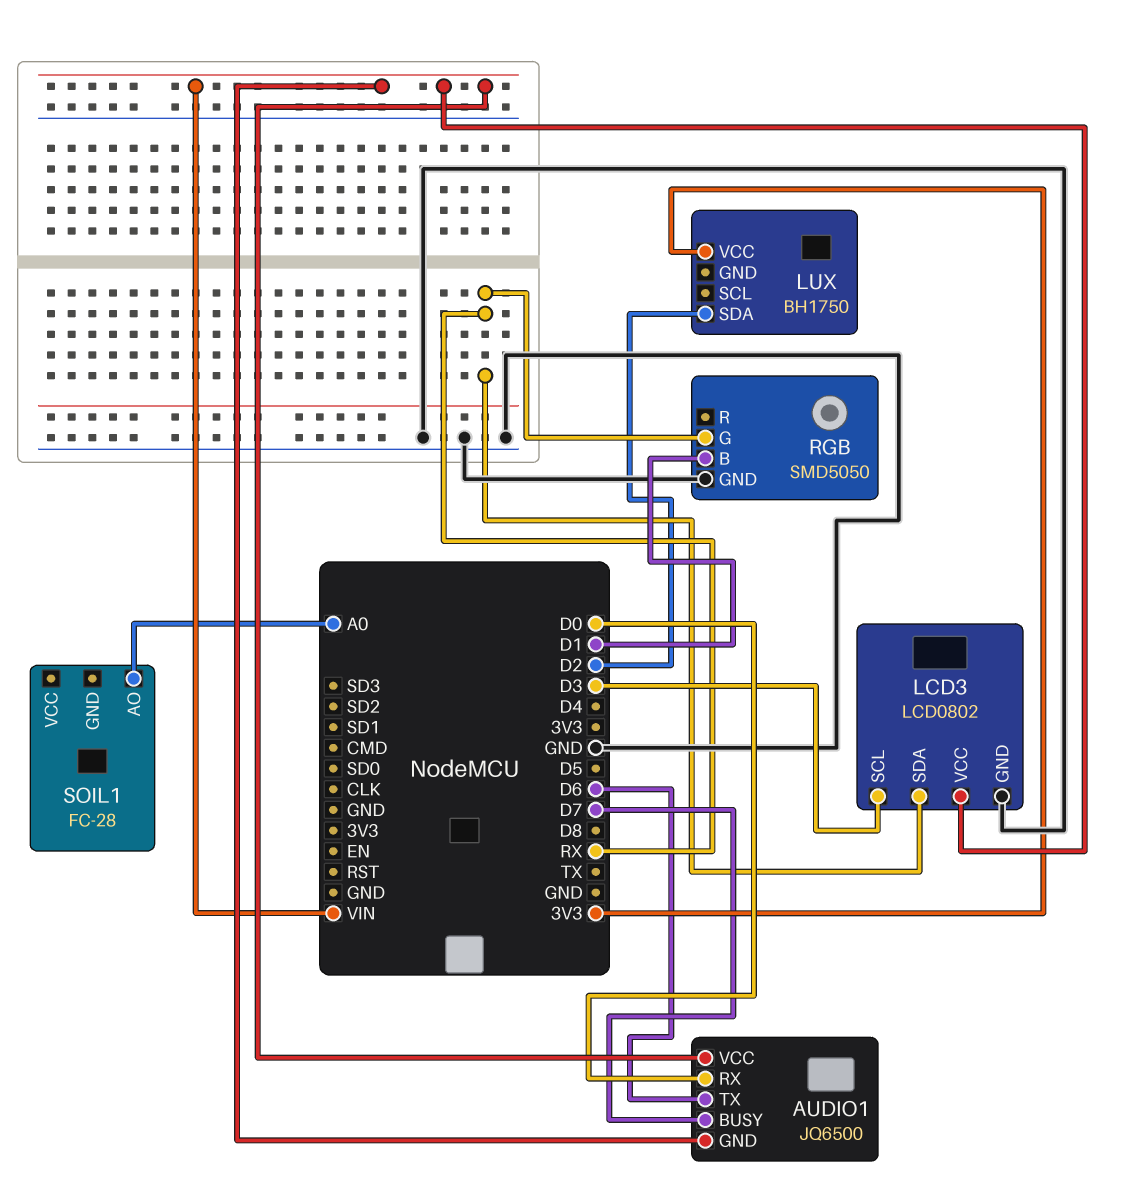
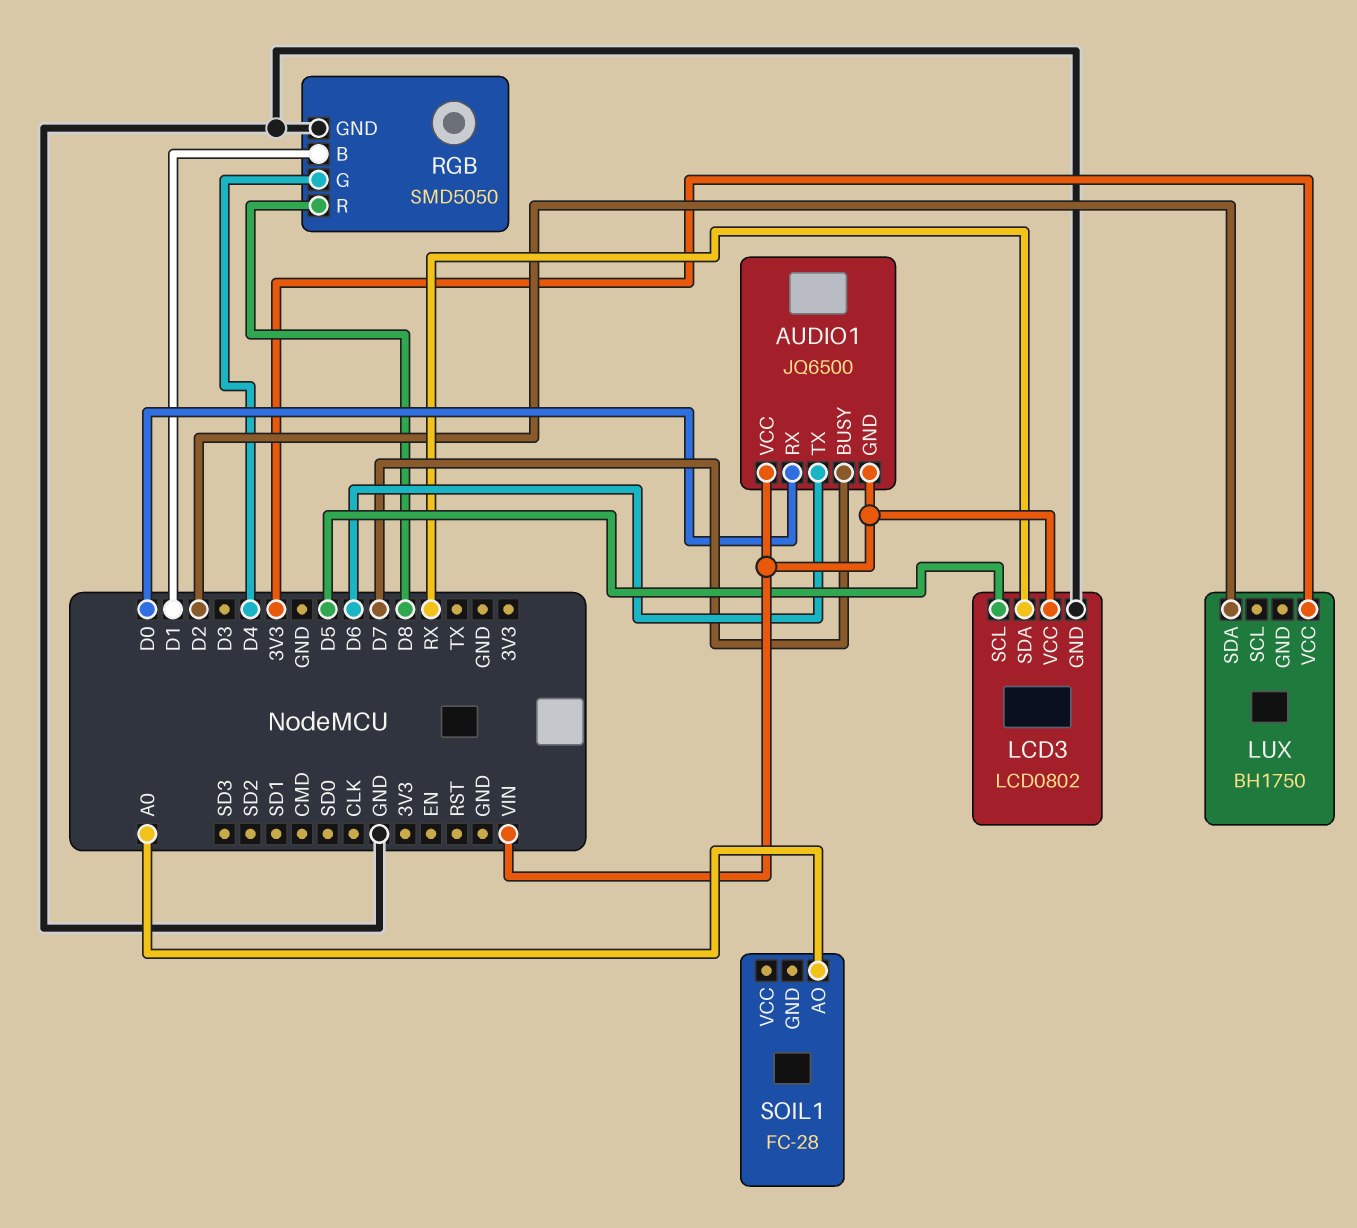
LCD3 pin SCL: D3 -> D5
RGB pin G: RX -> D4
RGB pin R: none -> D8

